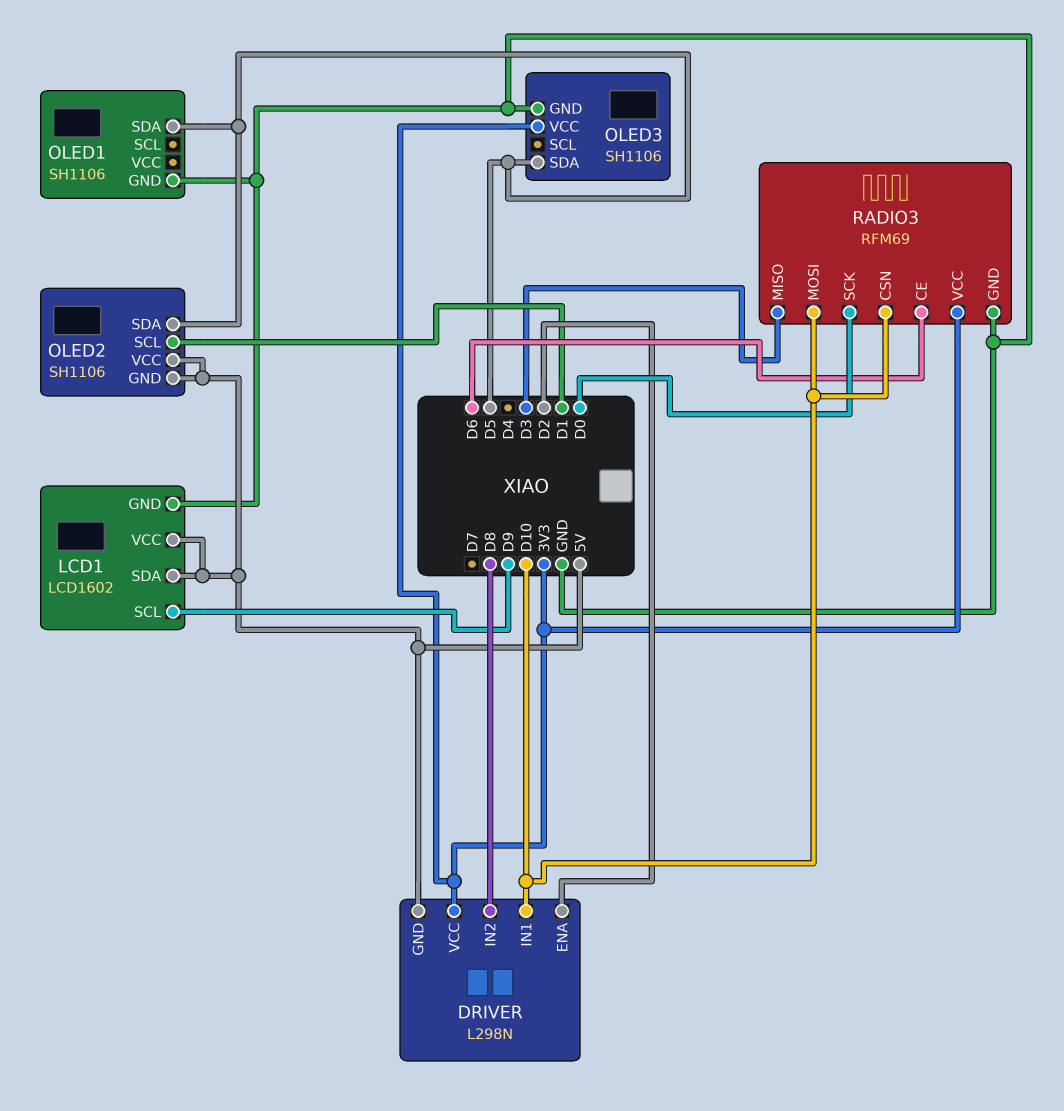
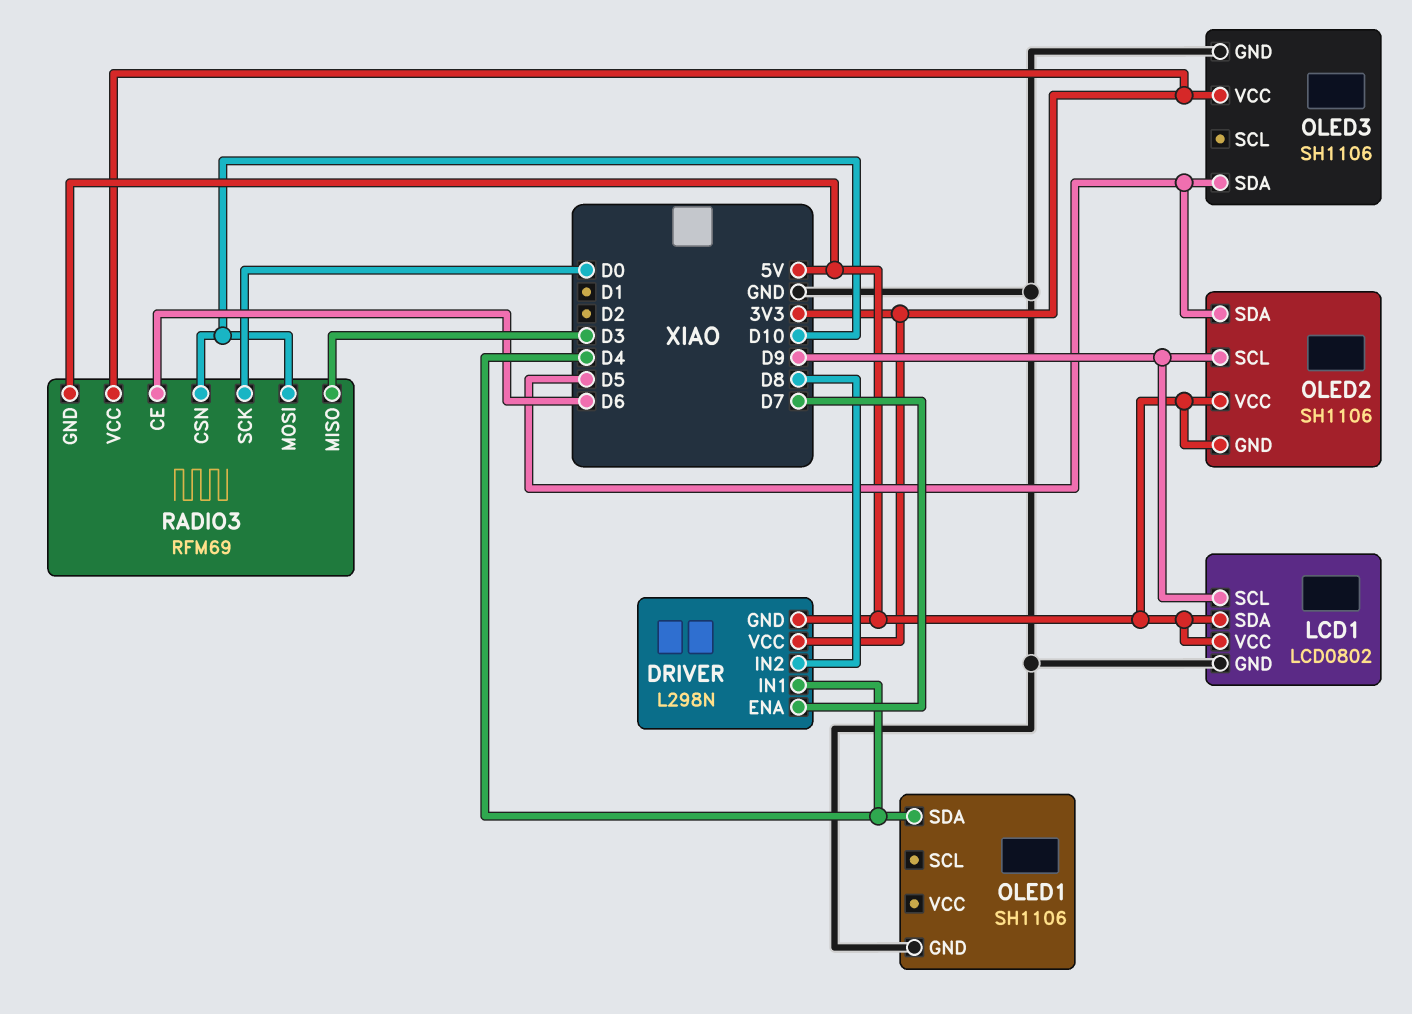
DRIVER pin ENA: D2 -> D7
DRIVER pin IN1: D10 -> D4
LCD1: LCD1602 -> LCD0802
OLED1 pin SDA: D5 -> D4
OLED2 pin SCL: D1 -> D9
RADIO3 pin GND: GND -> 5V

